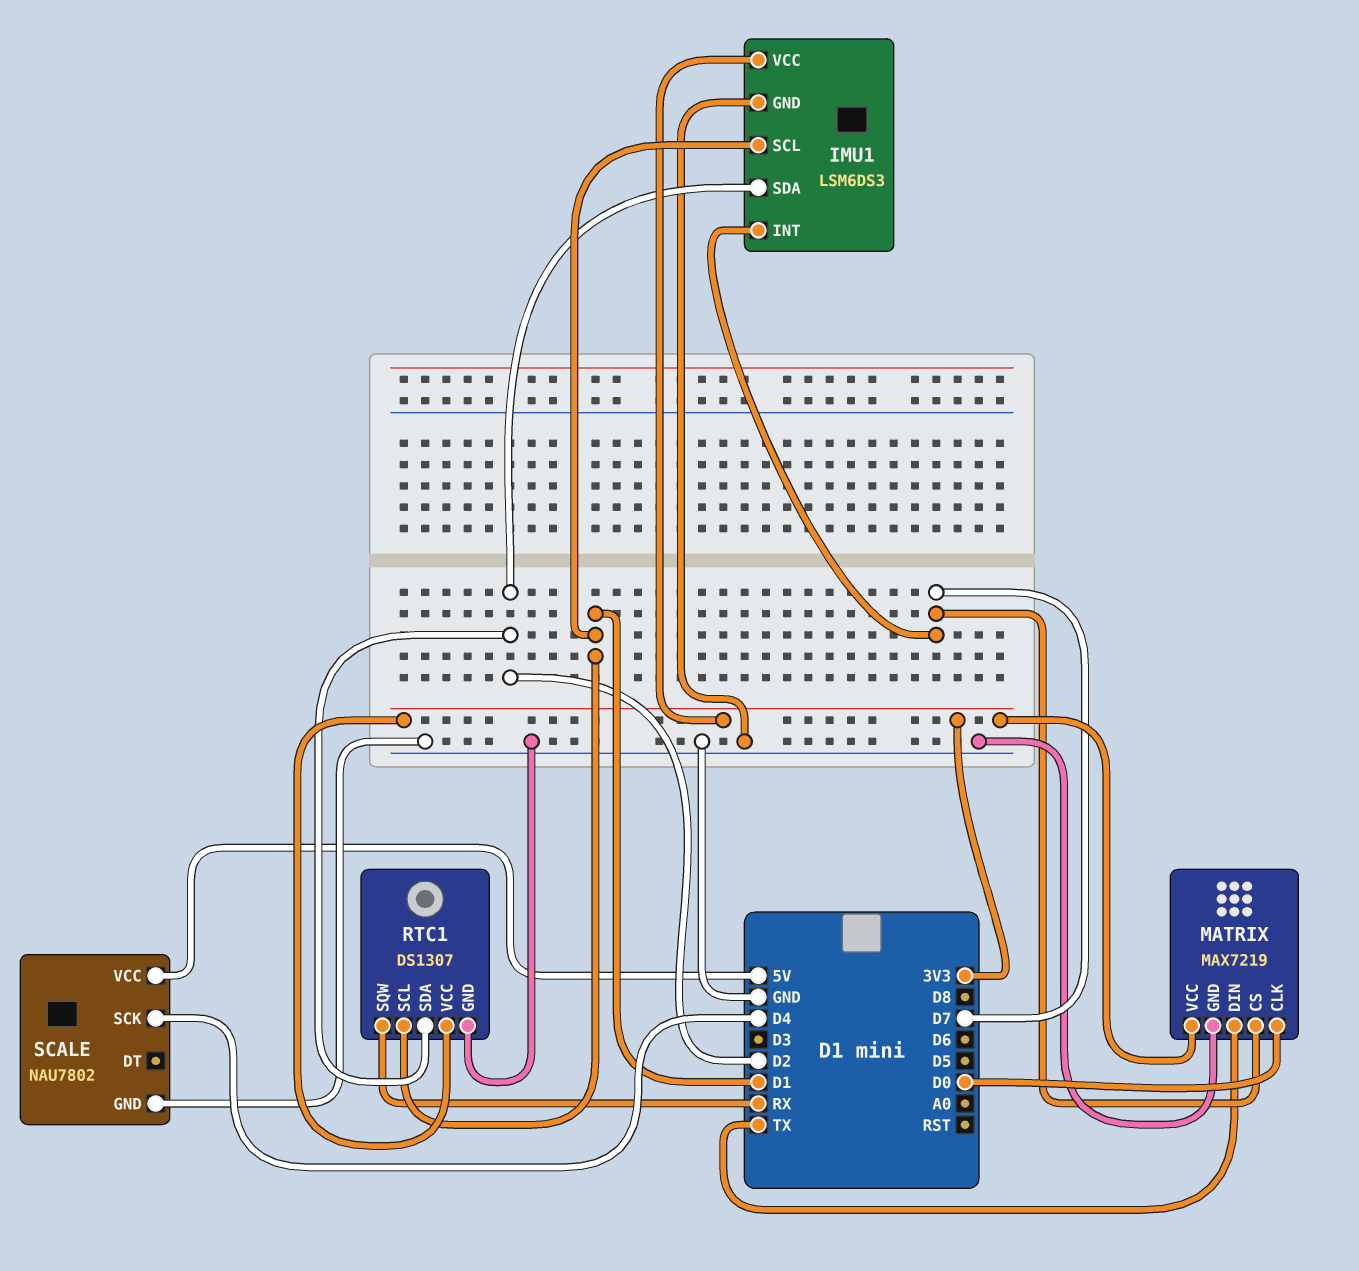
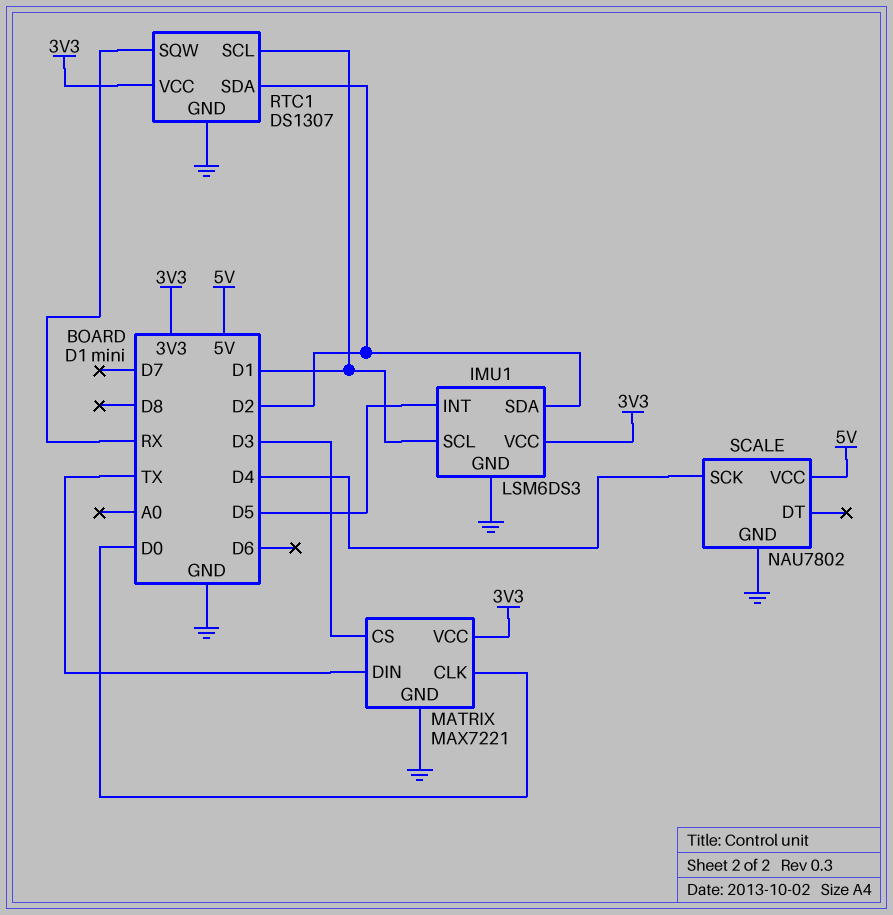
IMU1 pin INT: D7 -> D5
MATRIX: MAX7219 -> MAX7221
MATRIX pin CS: D7 -> D3

